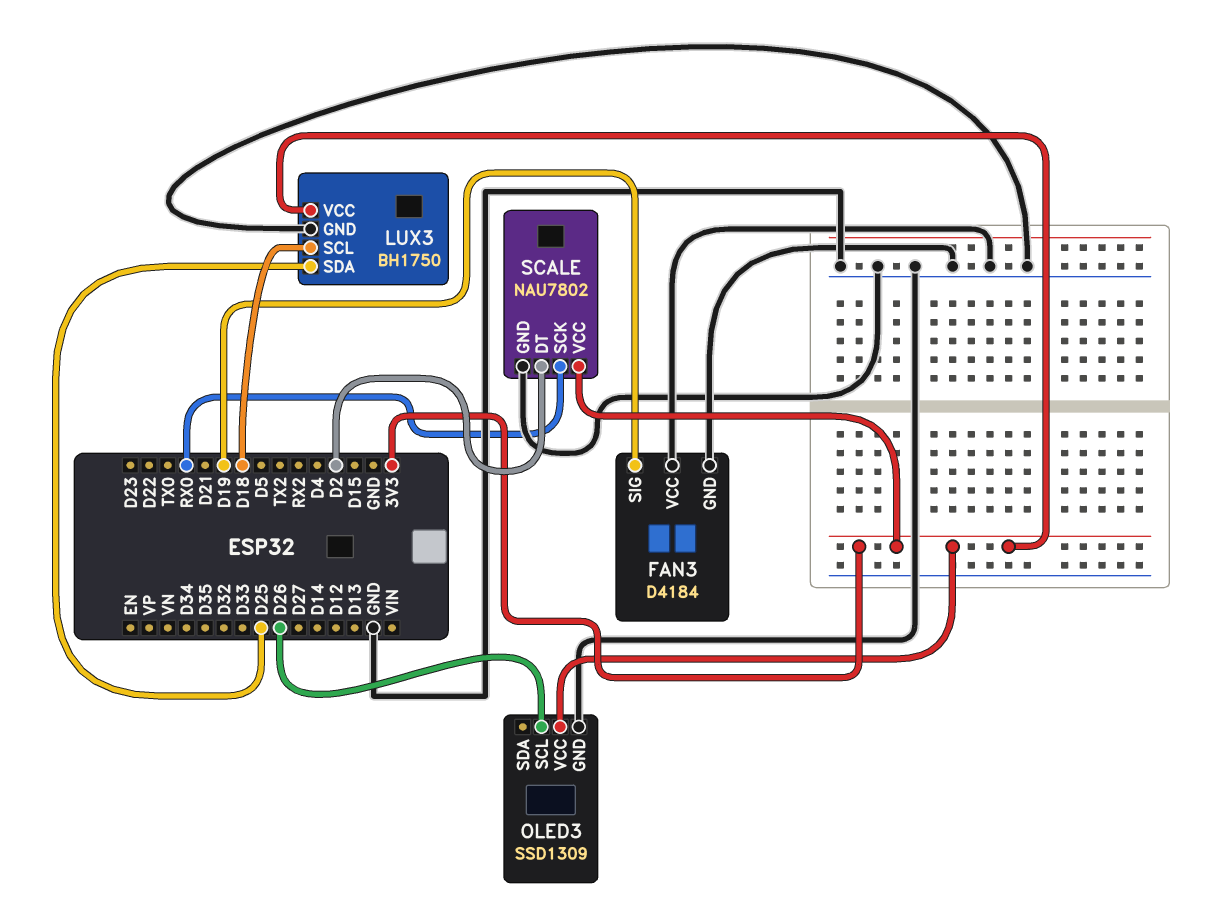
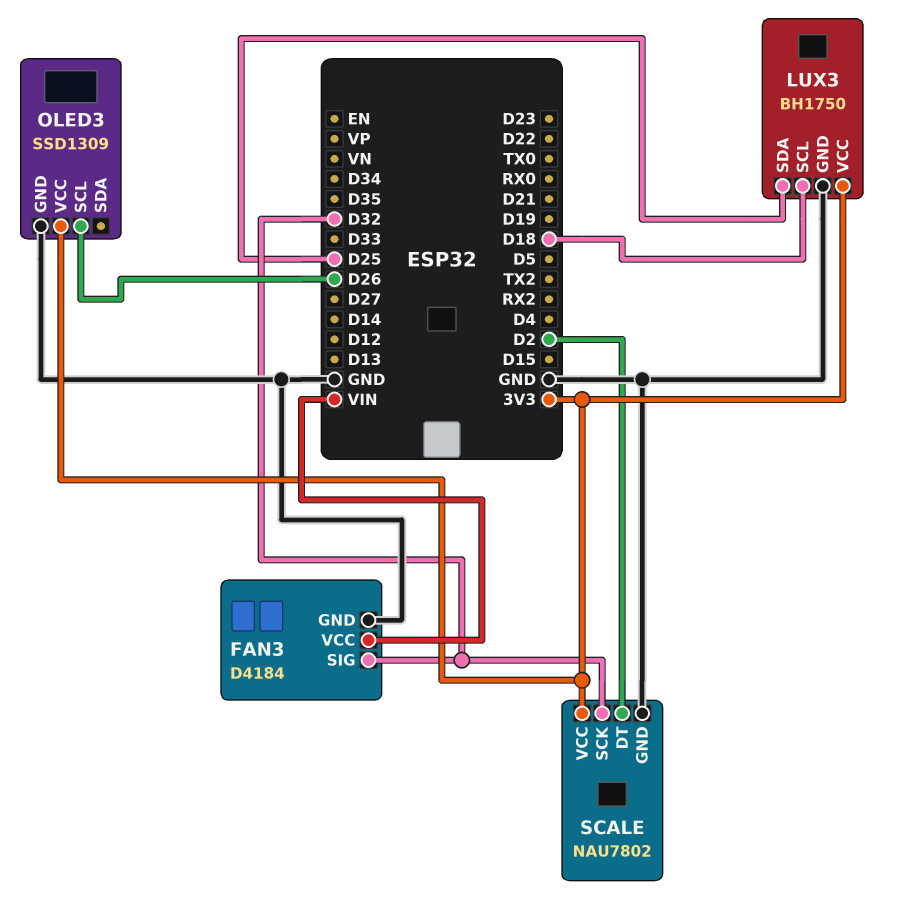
FAN3 pin SIG: D19 -> D32
FAN3 pin VCC: GND -> VIN
SCALE pin SCK: RX0 -> D32

